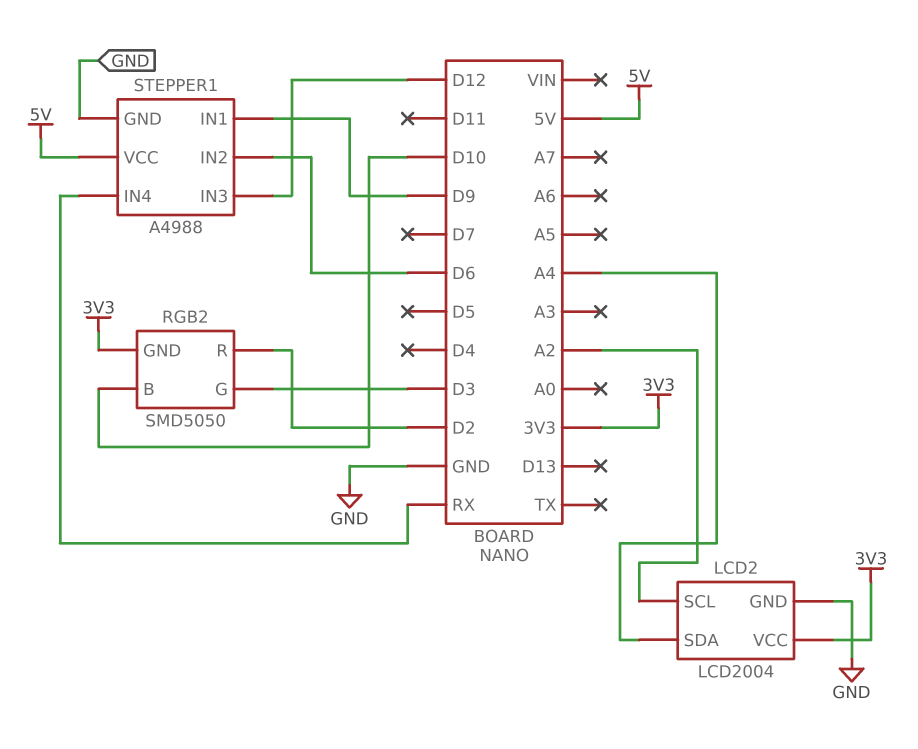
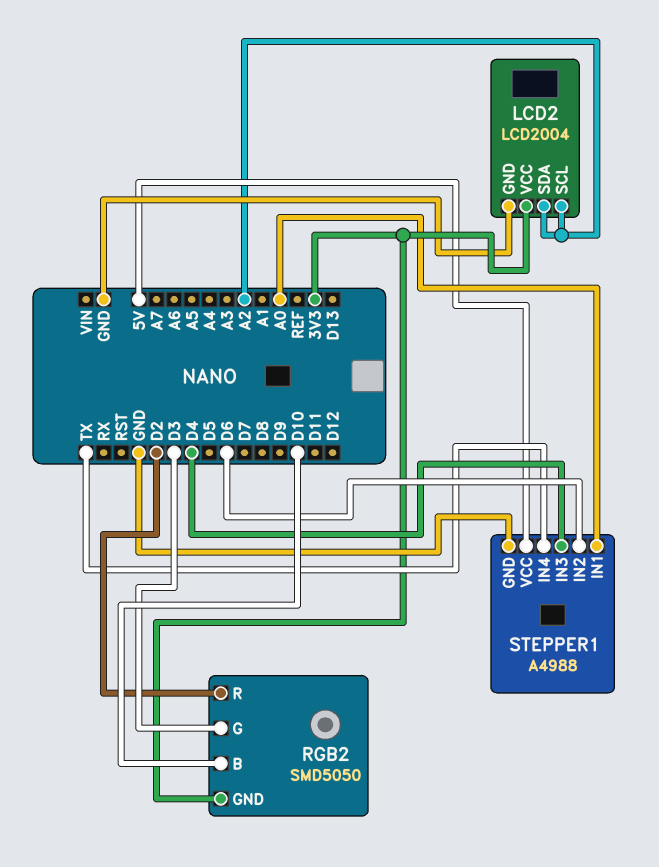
LCD2 pin SDA: A4 -> A2
STEPPER1 pin IN1: D9 -> A0
STEPPER1 pin IN3: D12 -> D4
STEPPER1 pin IN4: RX -> TX

